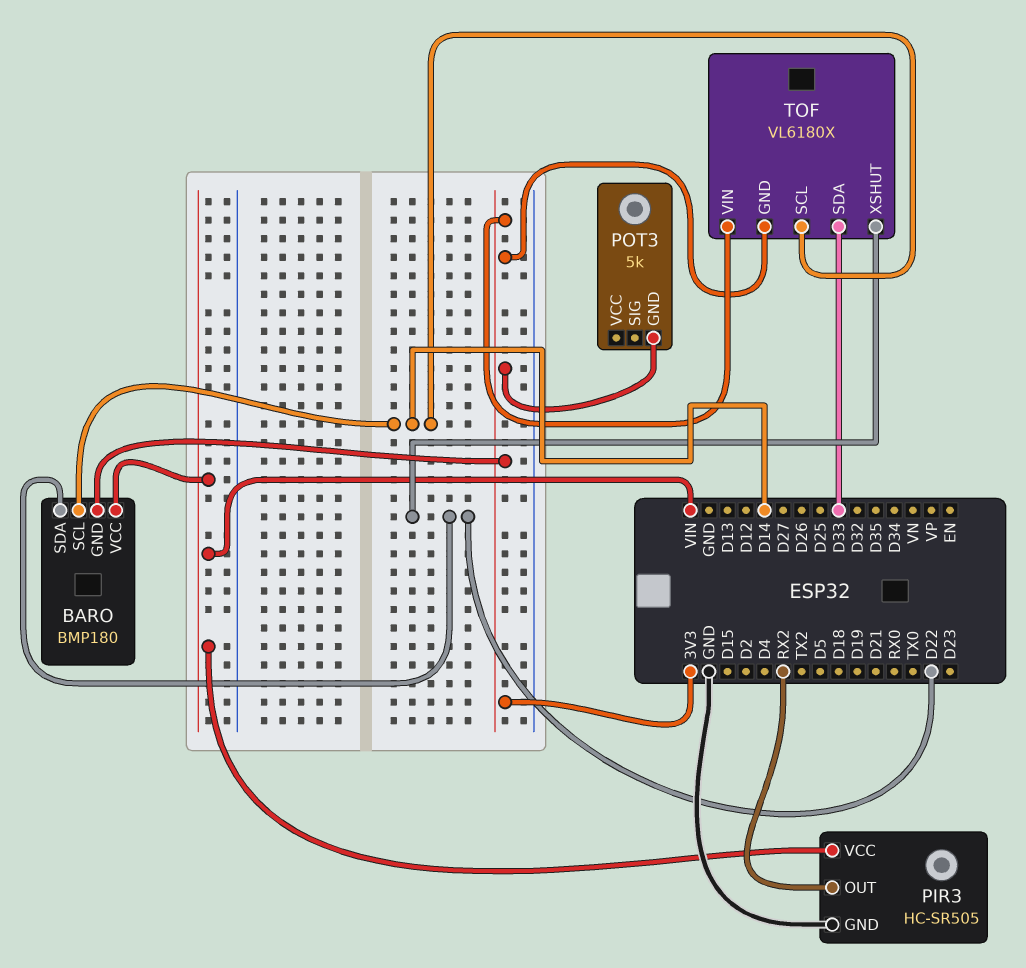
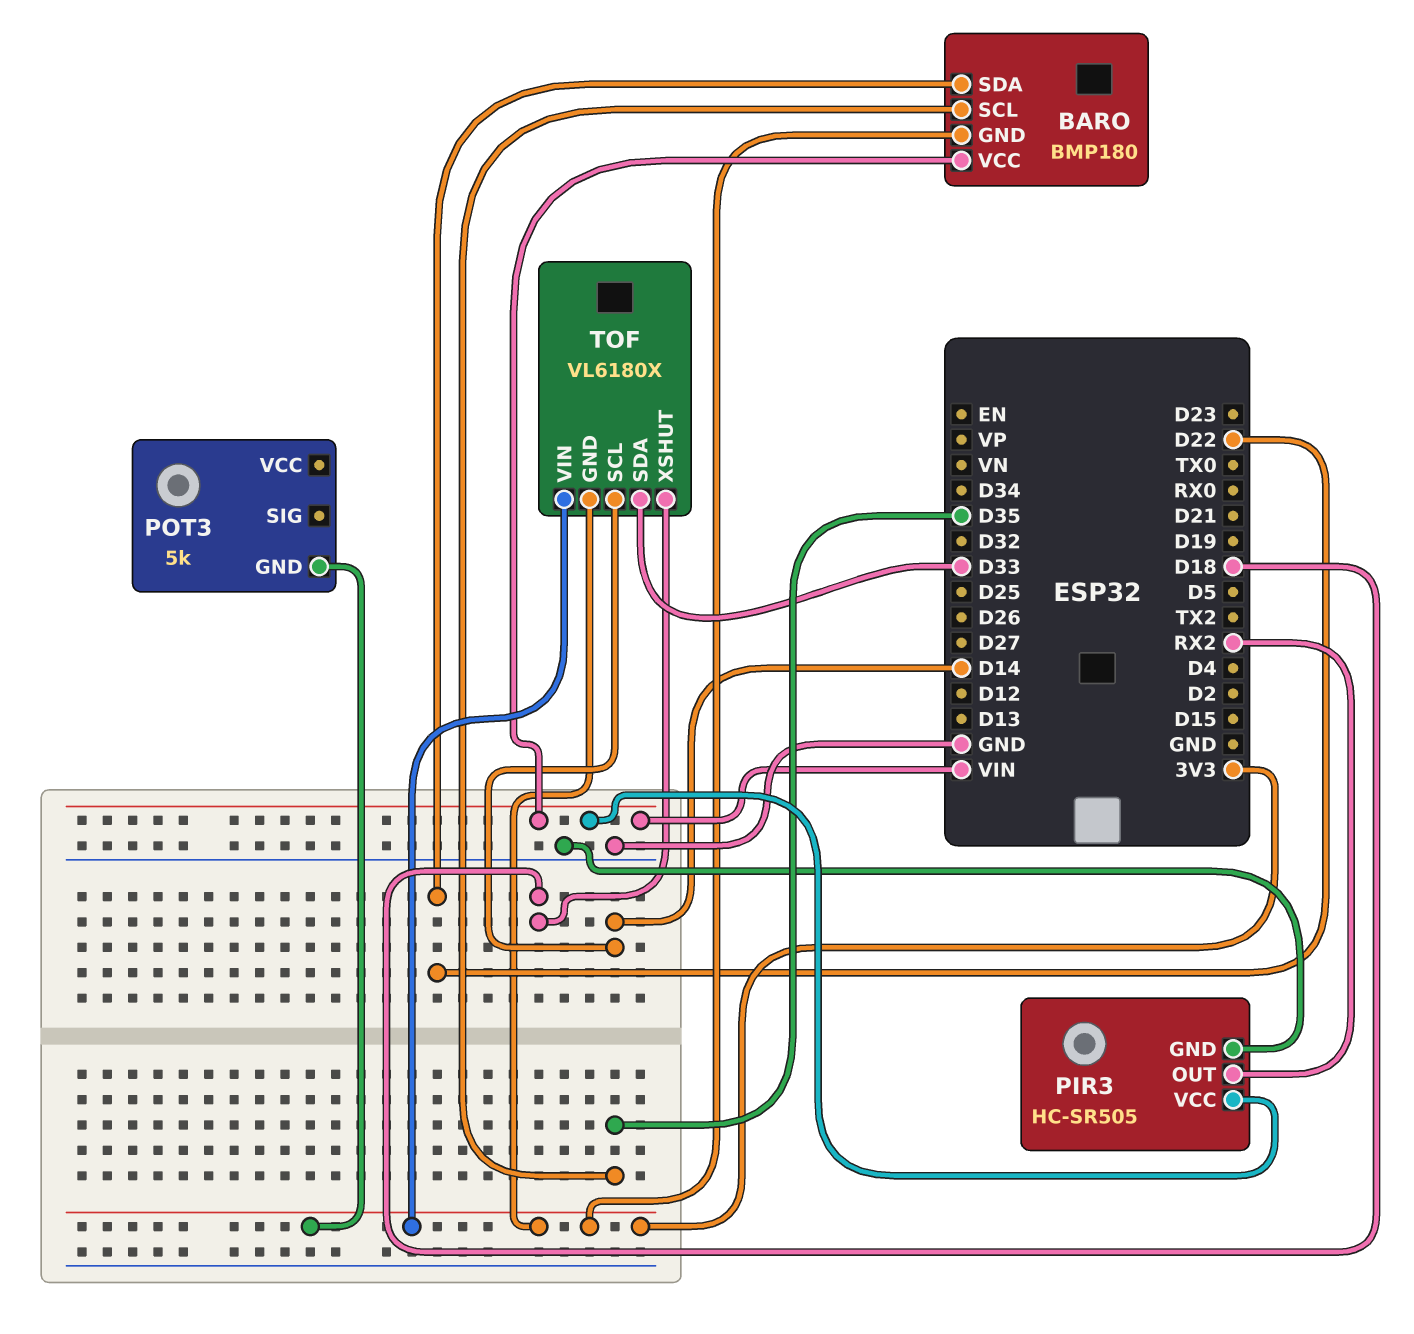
BARO pin SCL: D14 -> D35
TOF pin XSHUT: D22 -> D18

